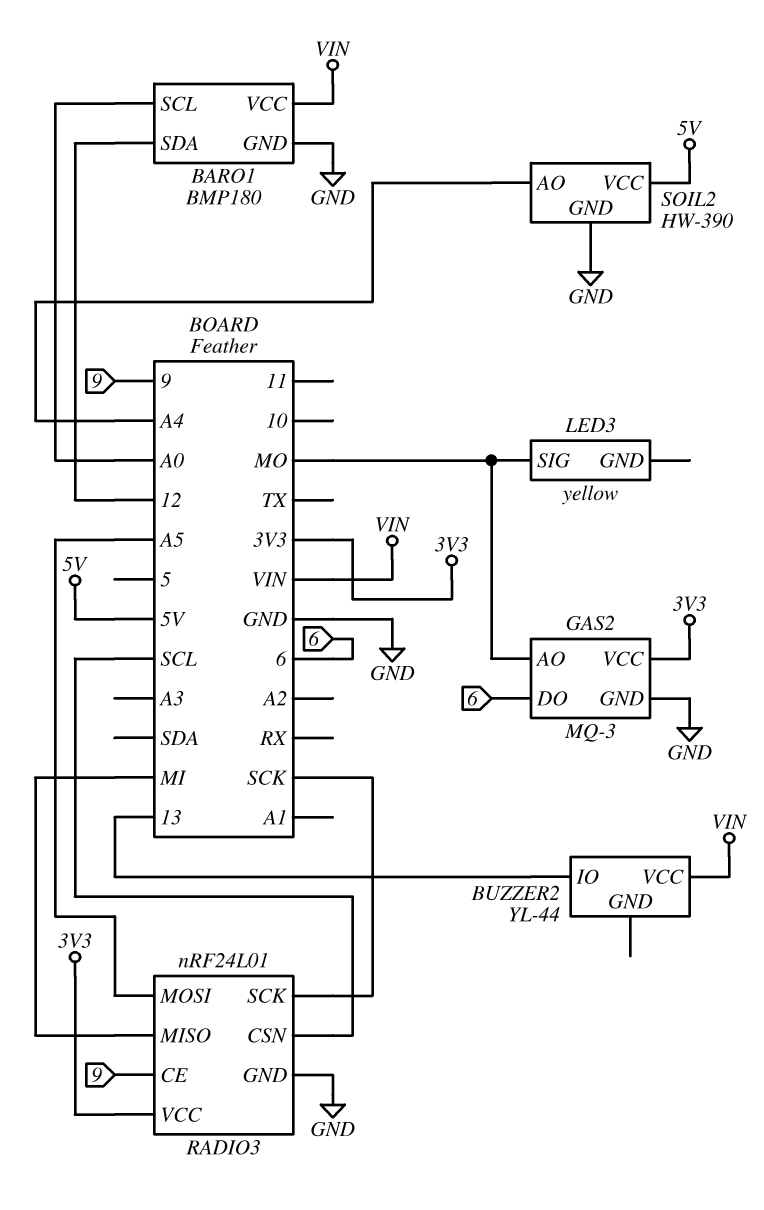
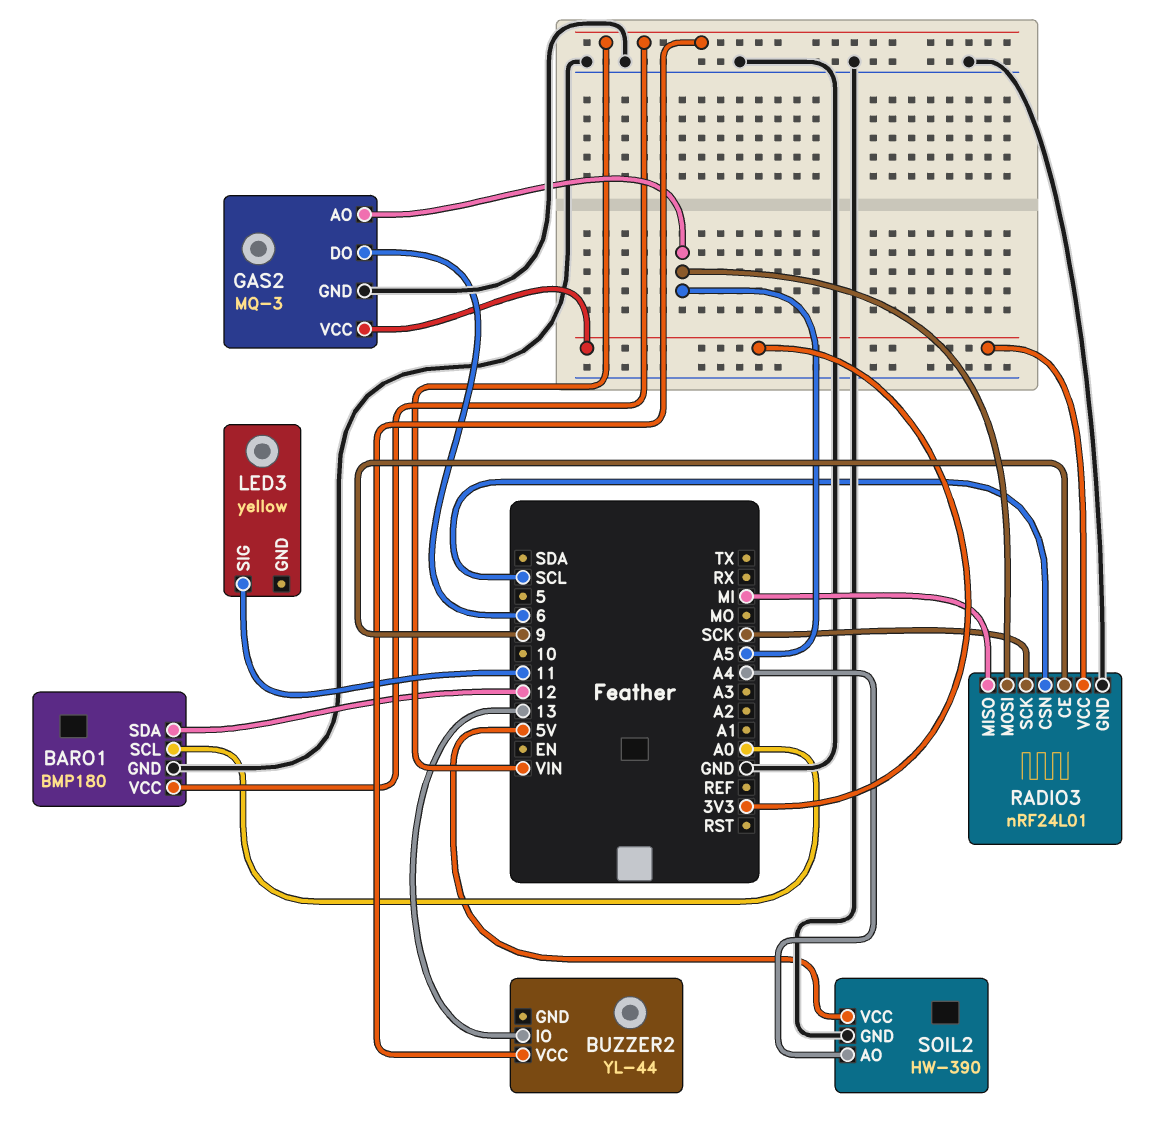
GAS2 pin AO: MO -> A5
LED3 pin SIG: MO -> 11

